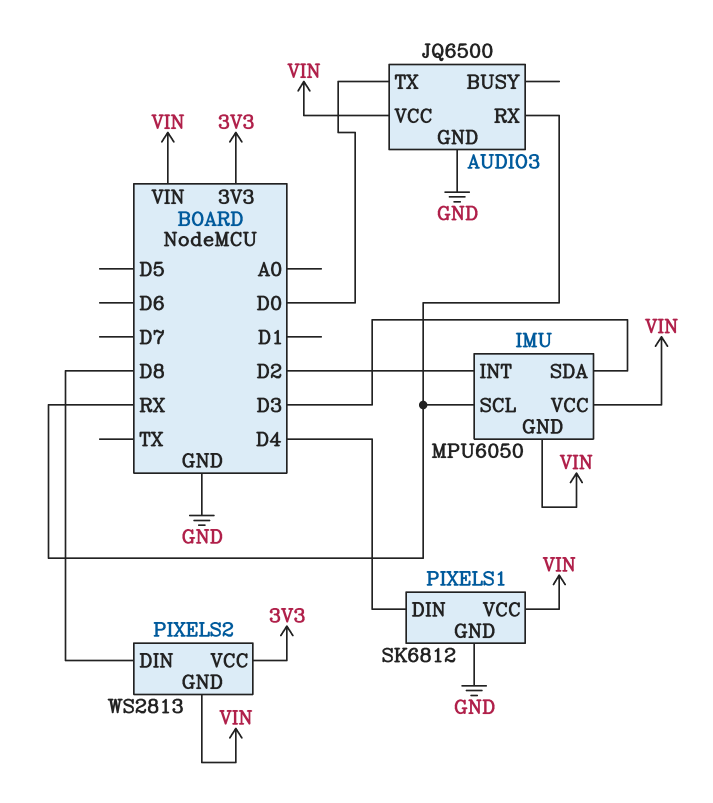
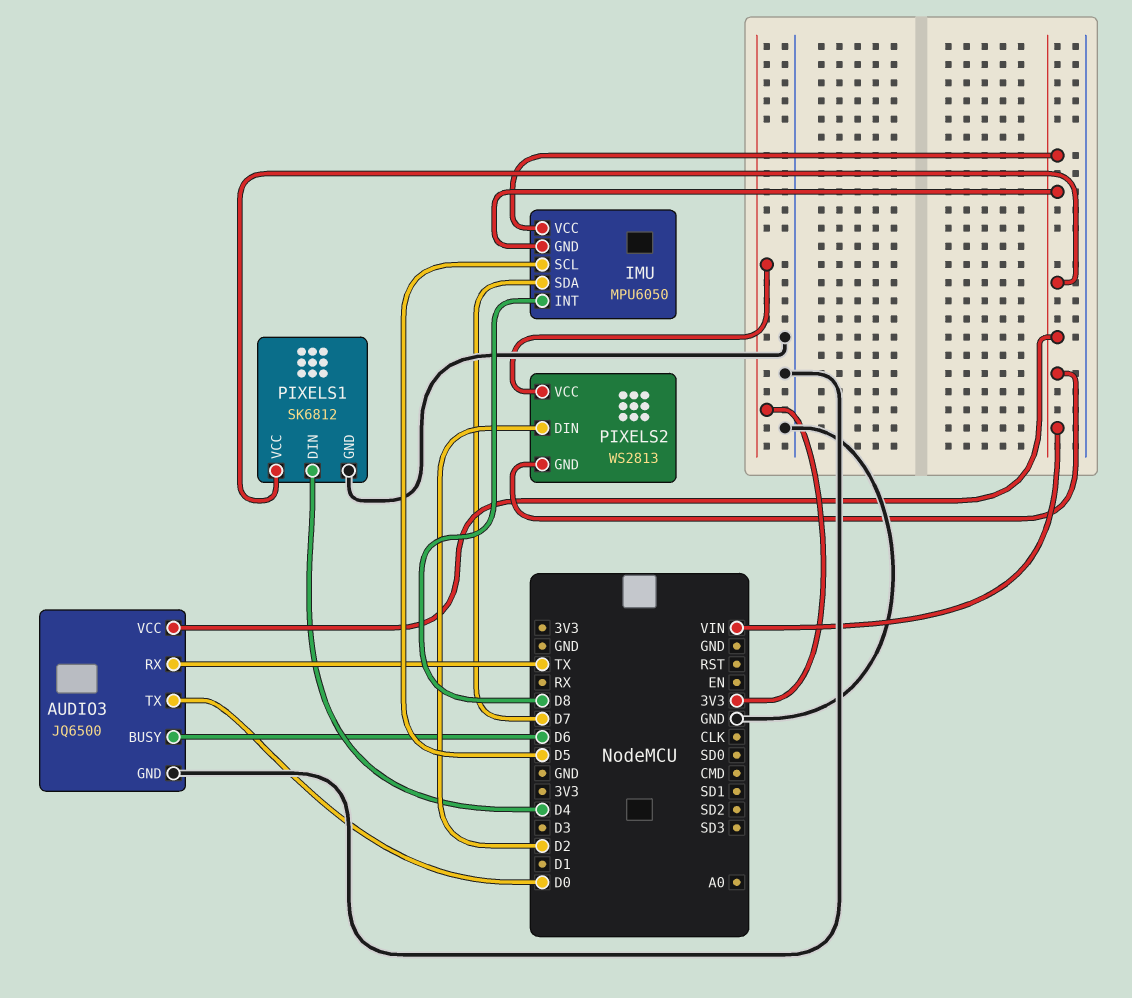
AUDIO3 pin BUSY: none -> D6
AUDIO3 pin RX: RX -> TX
IMU pin INT: D2 -> D8
IMU pin SCL: RX -> D5
IMU pin SDA: D3 -> D7
PIXELS2 pin DIN: D8 -> D2

